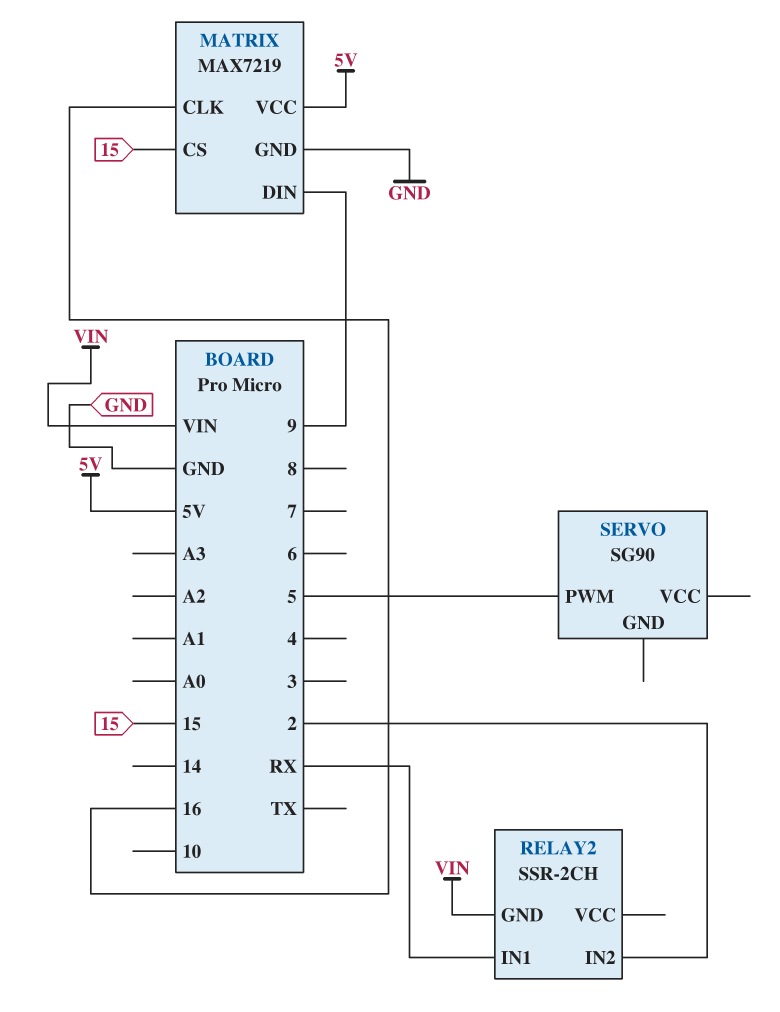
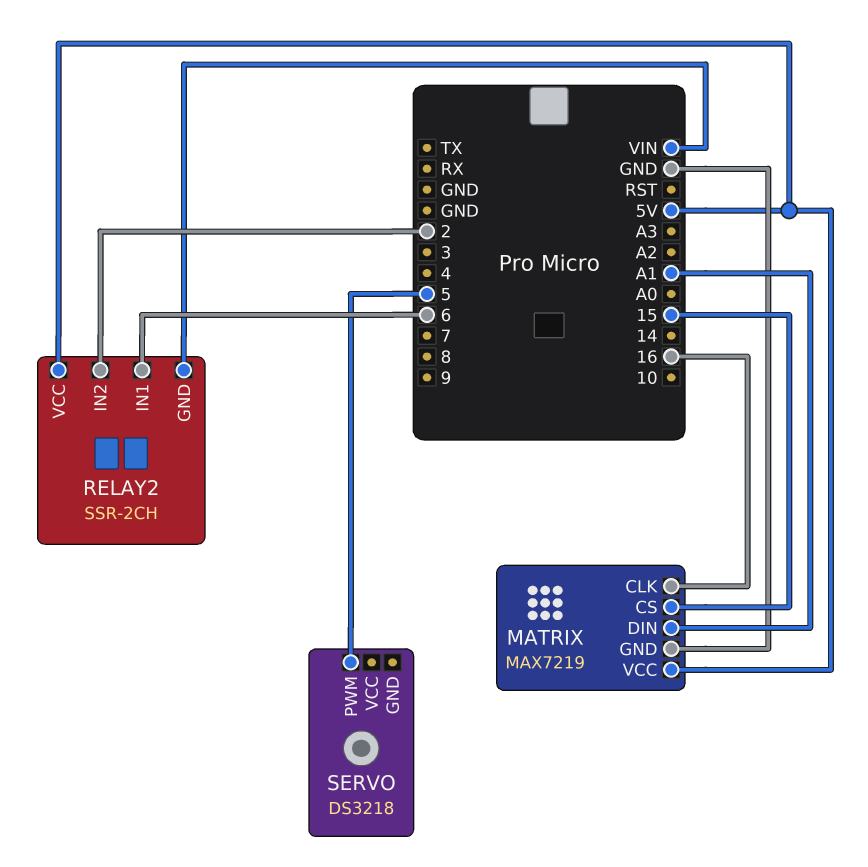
MATRIX pin DIN: 9 -> A1
RELAY2 pin IN1: RX -> 6
RELAY2 pin VCC: none -> 5V
SERVO: SG90 -> DS3218

